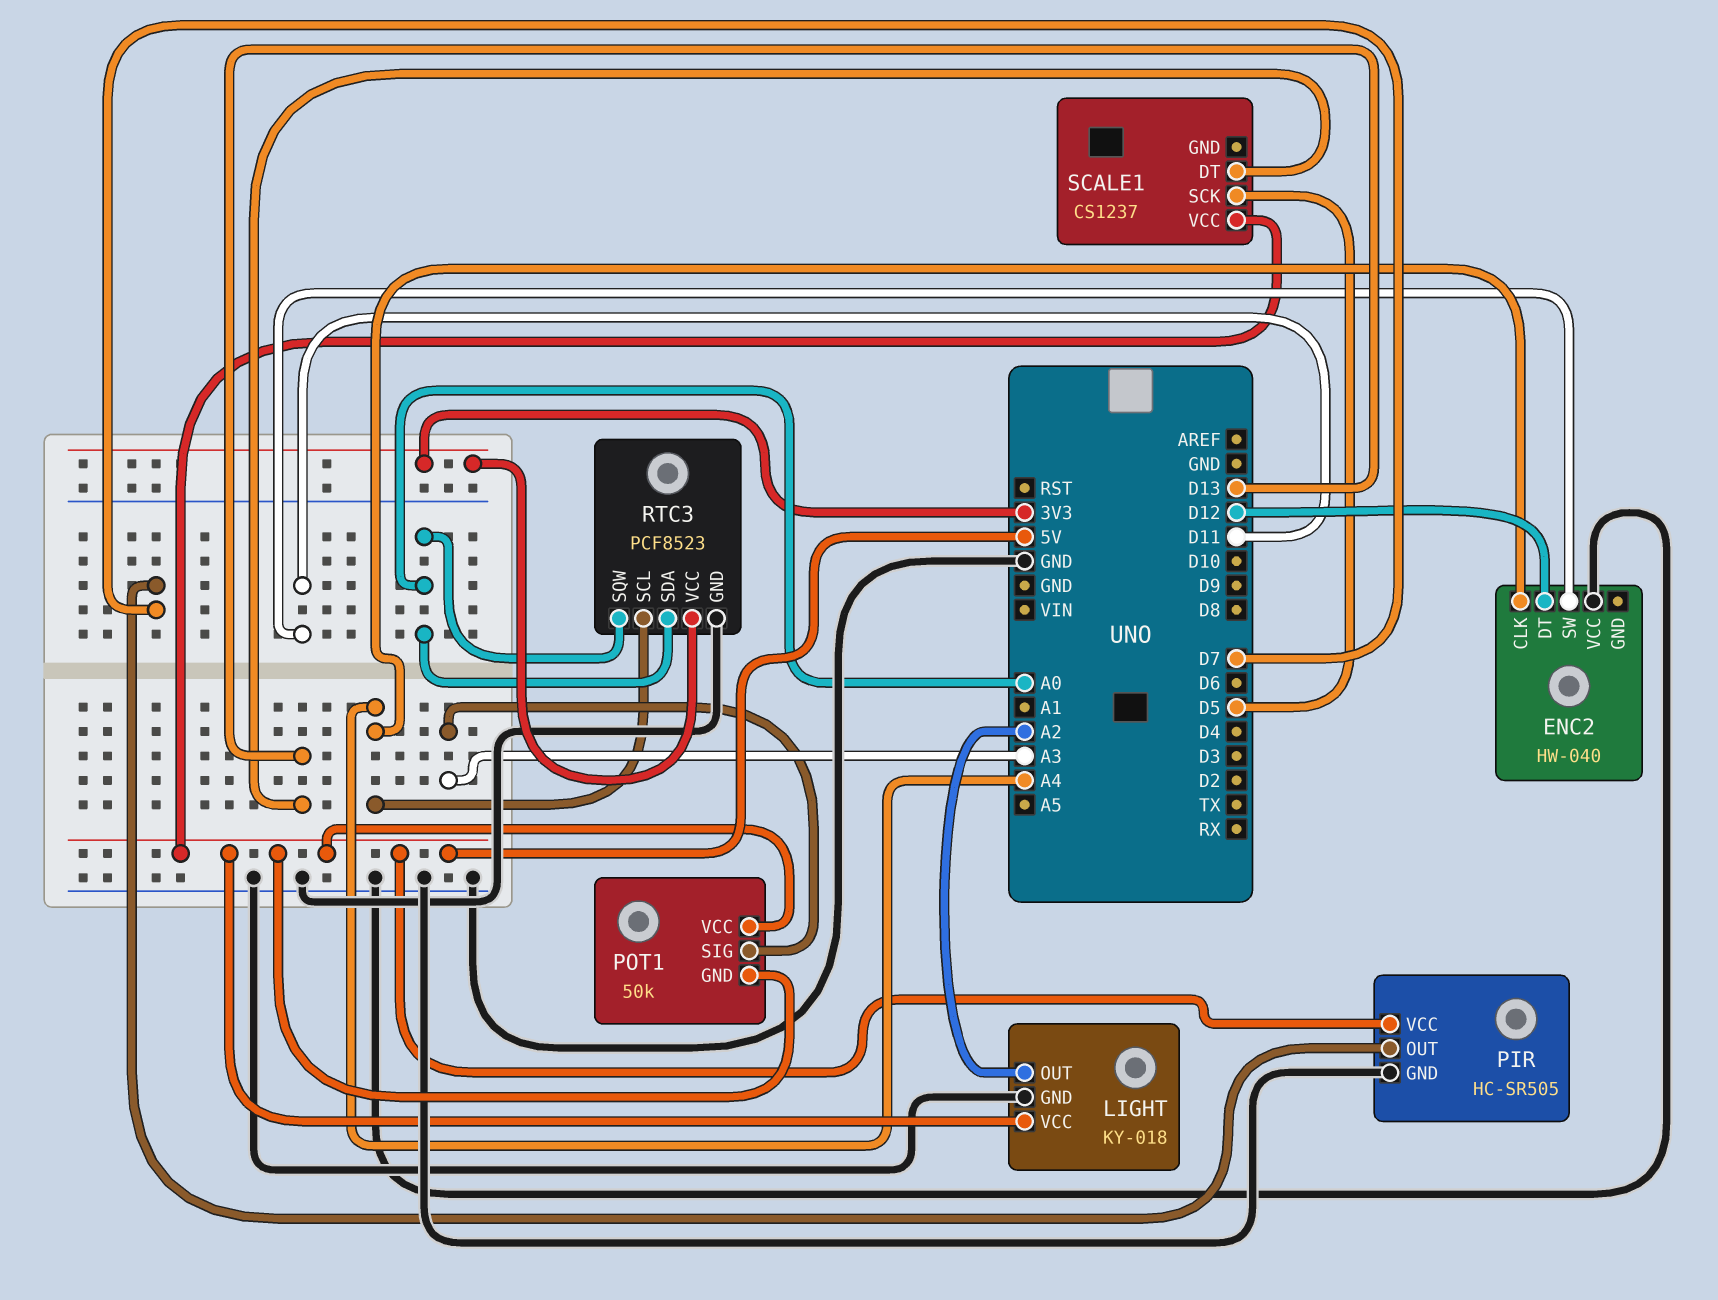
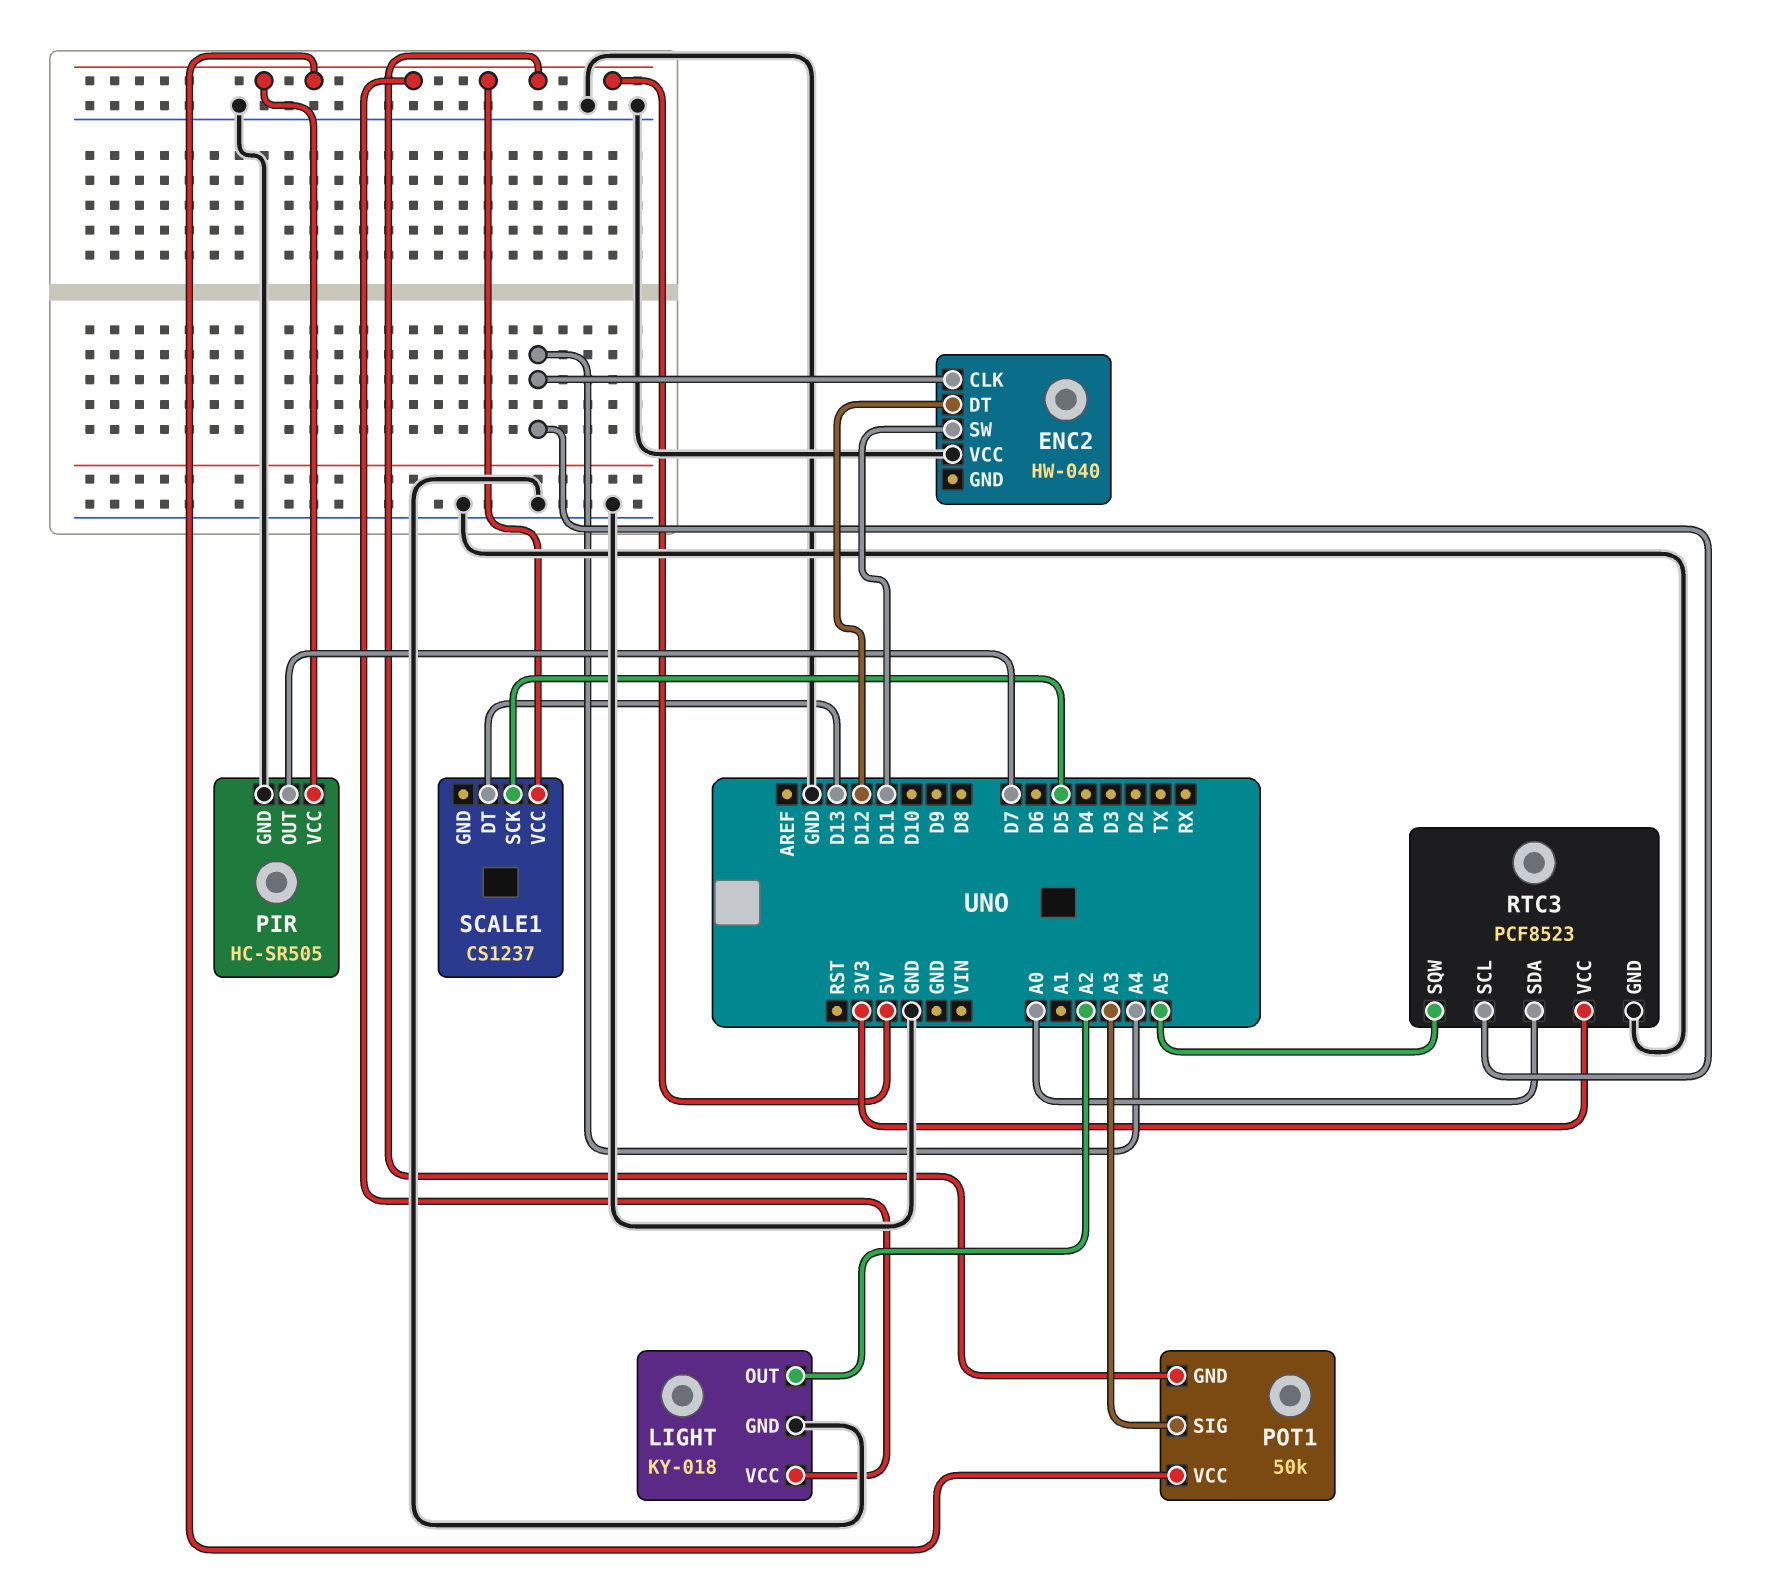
RTC3 pin SQW: A0 -> A5

